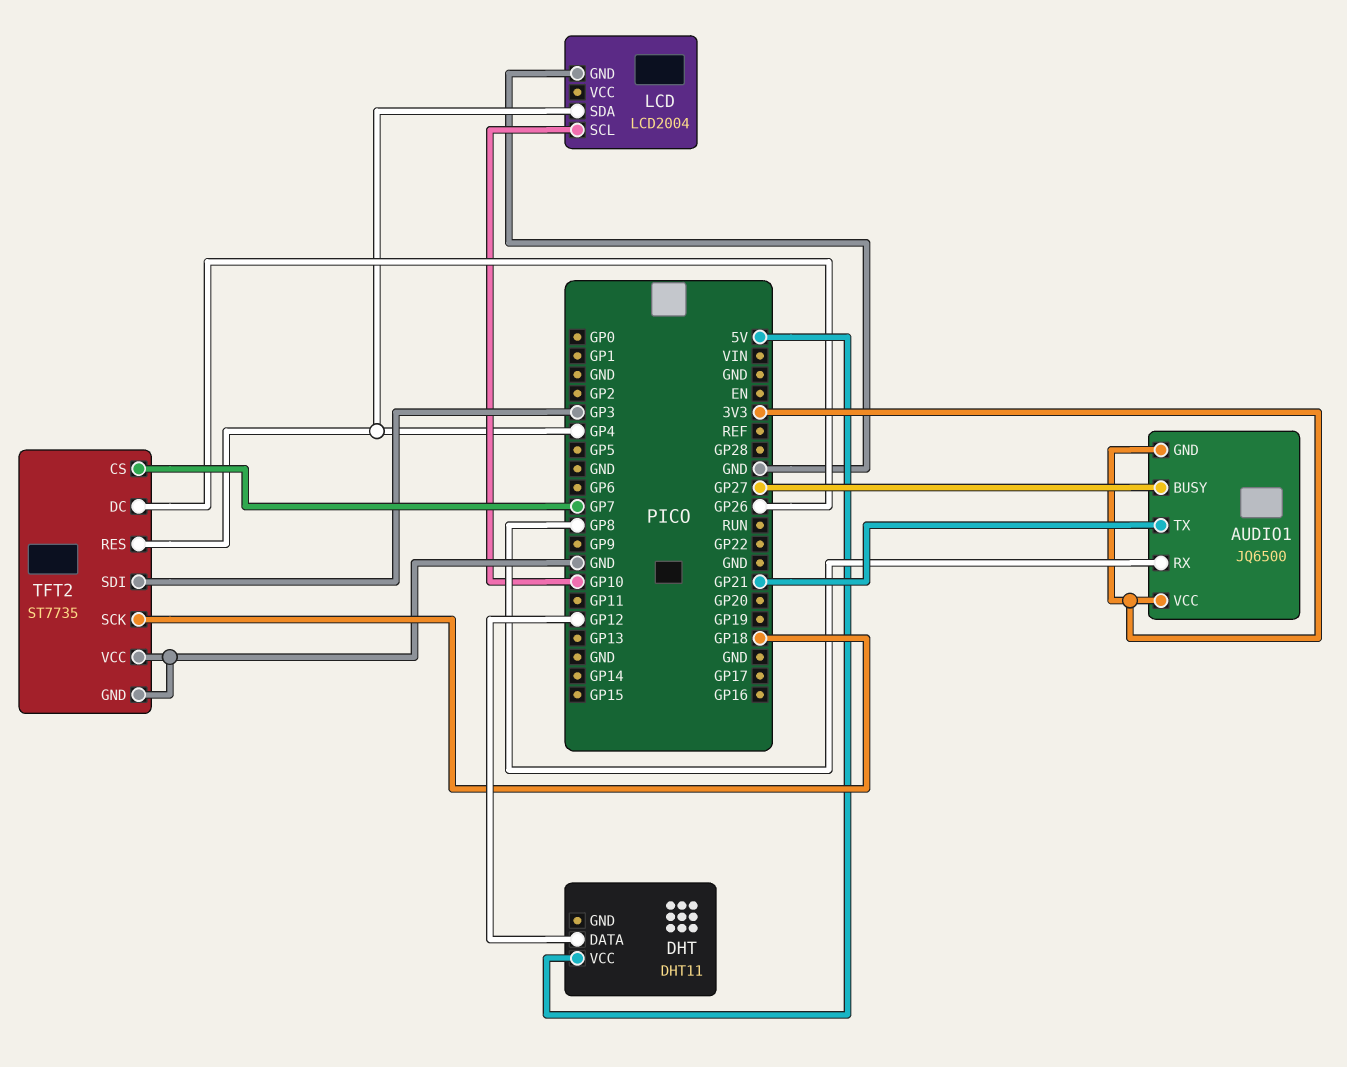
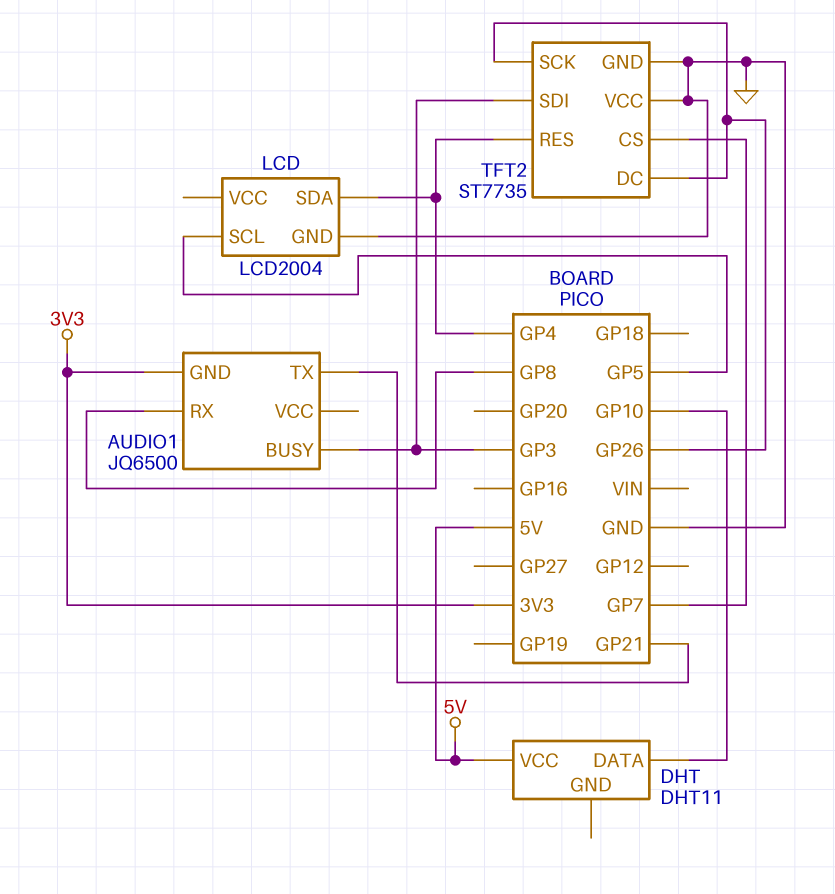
AUDIO1 pin BUSY: GP27 -> GP3
AUDIO1 pin VCC: 3V3 -> none
DHT pin DATA: GP12 -> GP10
LCD pin SCL: GP10 -> GP5
TFT2 pin SCK: GP18 -> GP26

